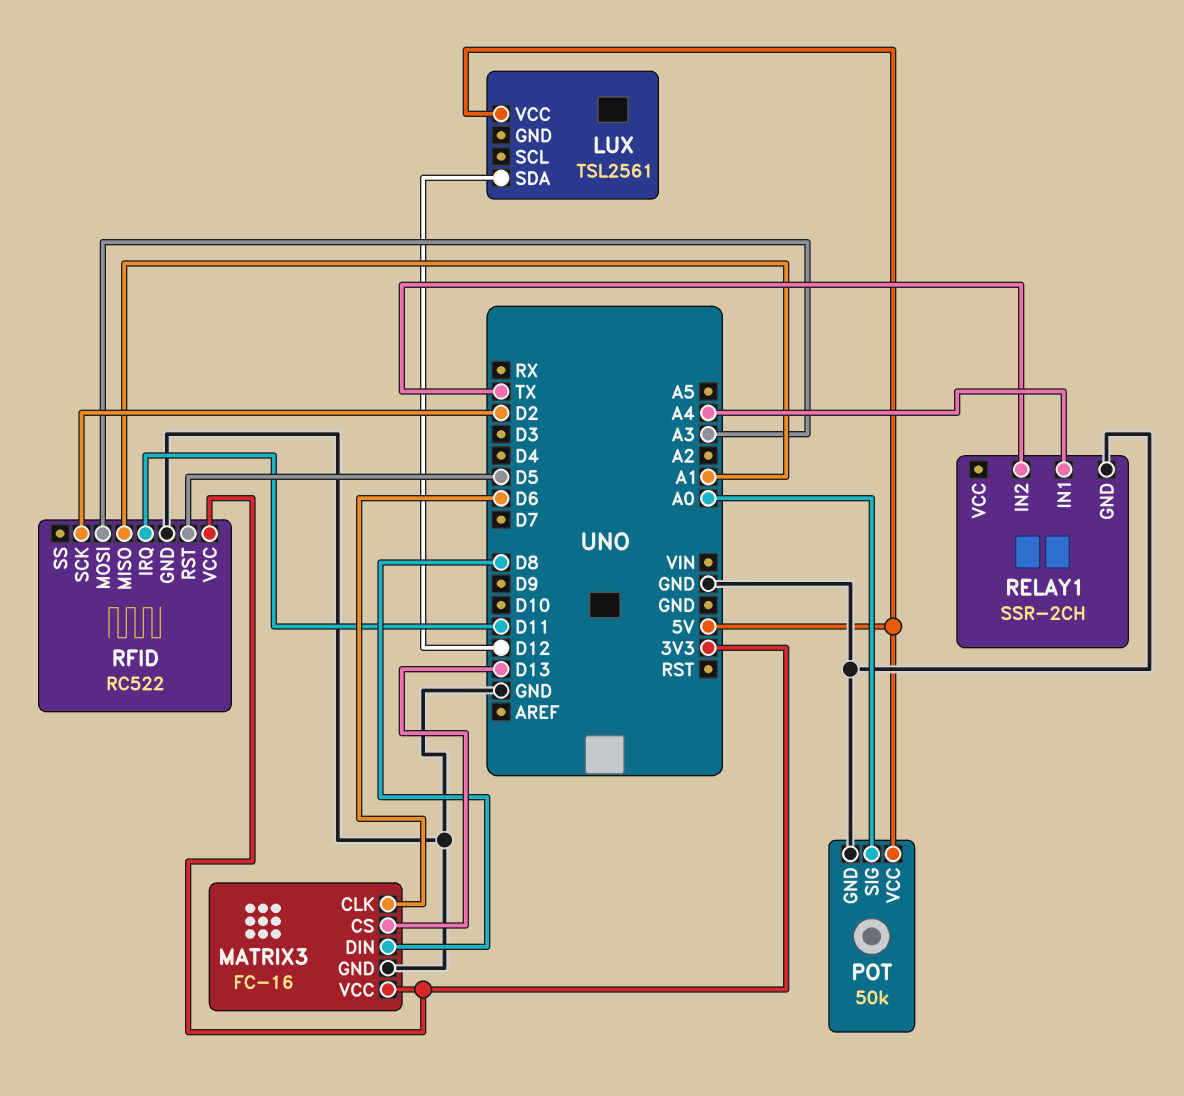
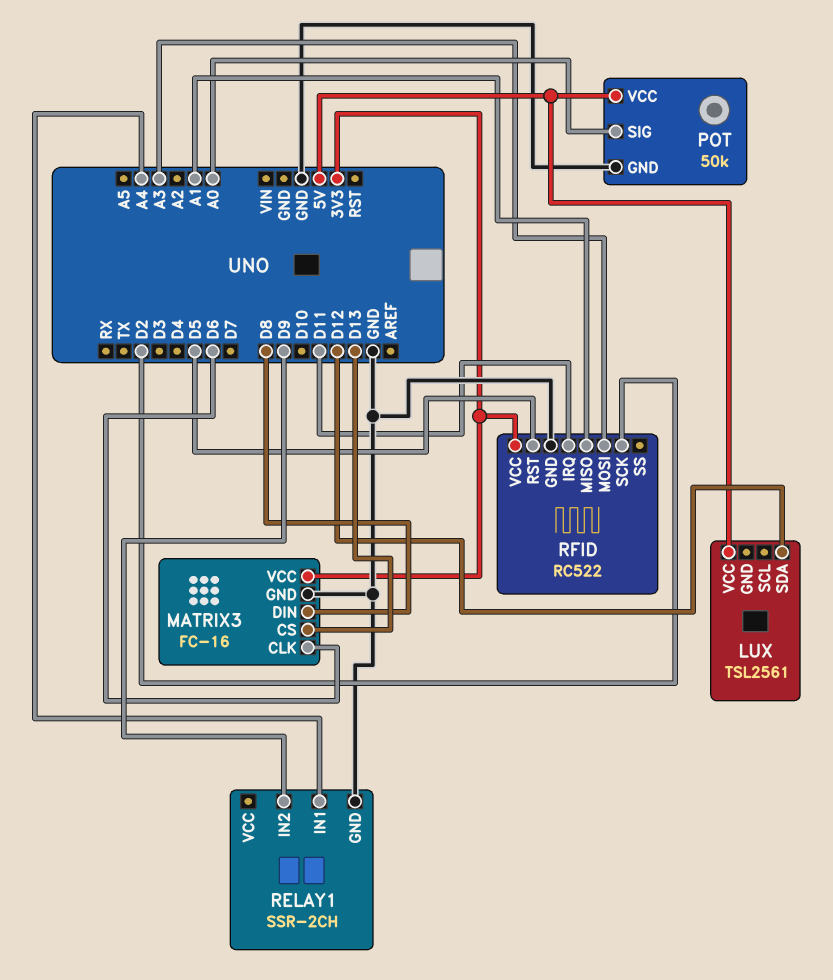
RELAY1 pin IN2: TX -> D9

